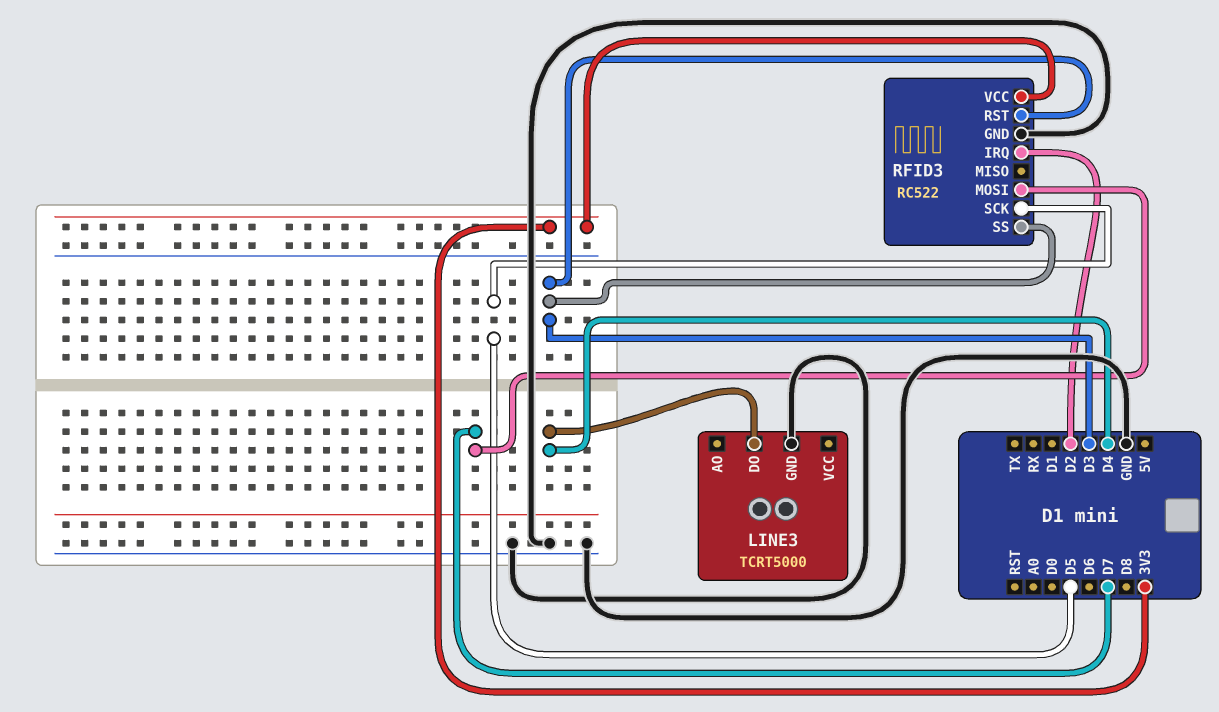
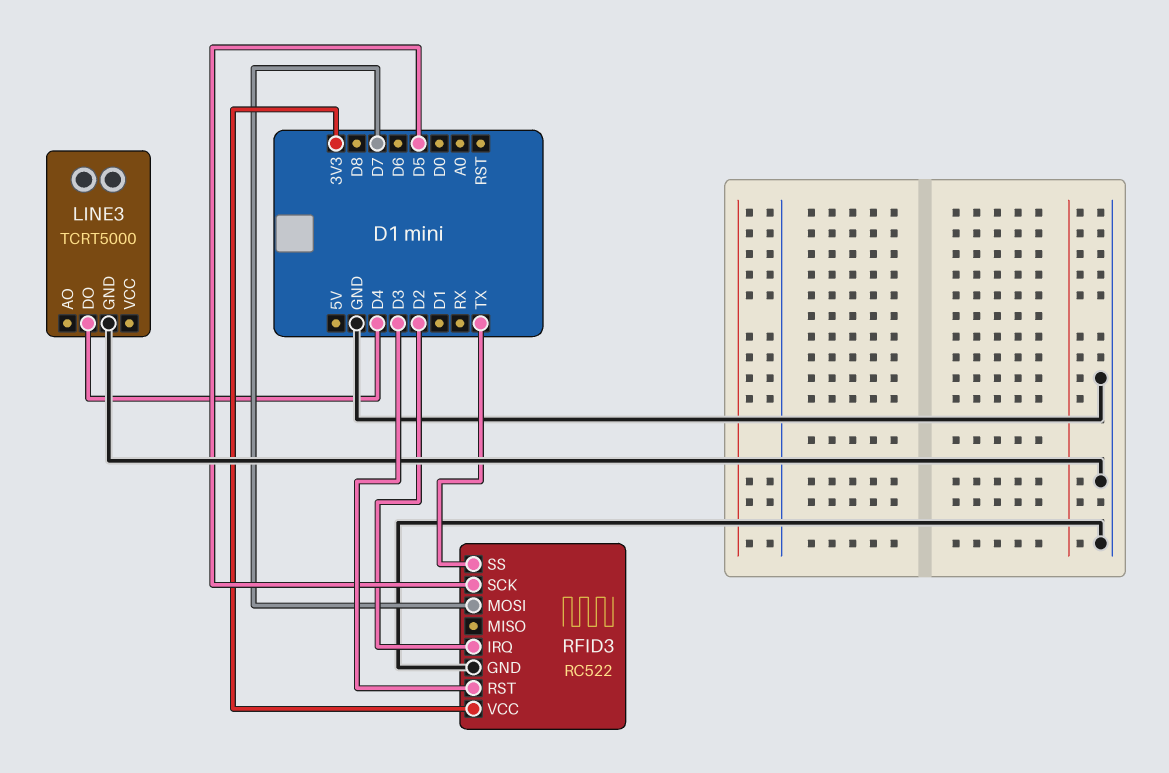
RFID3 pin SS: D3 -> TX

